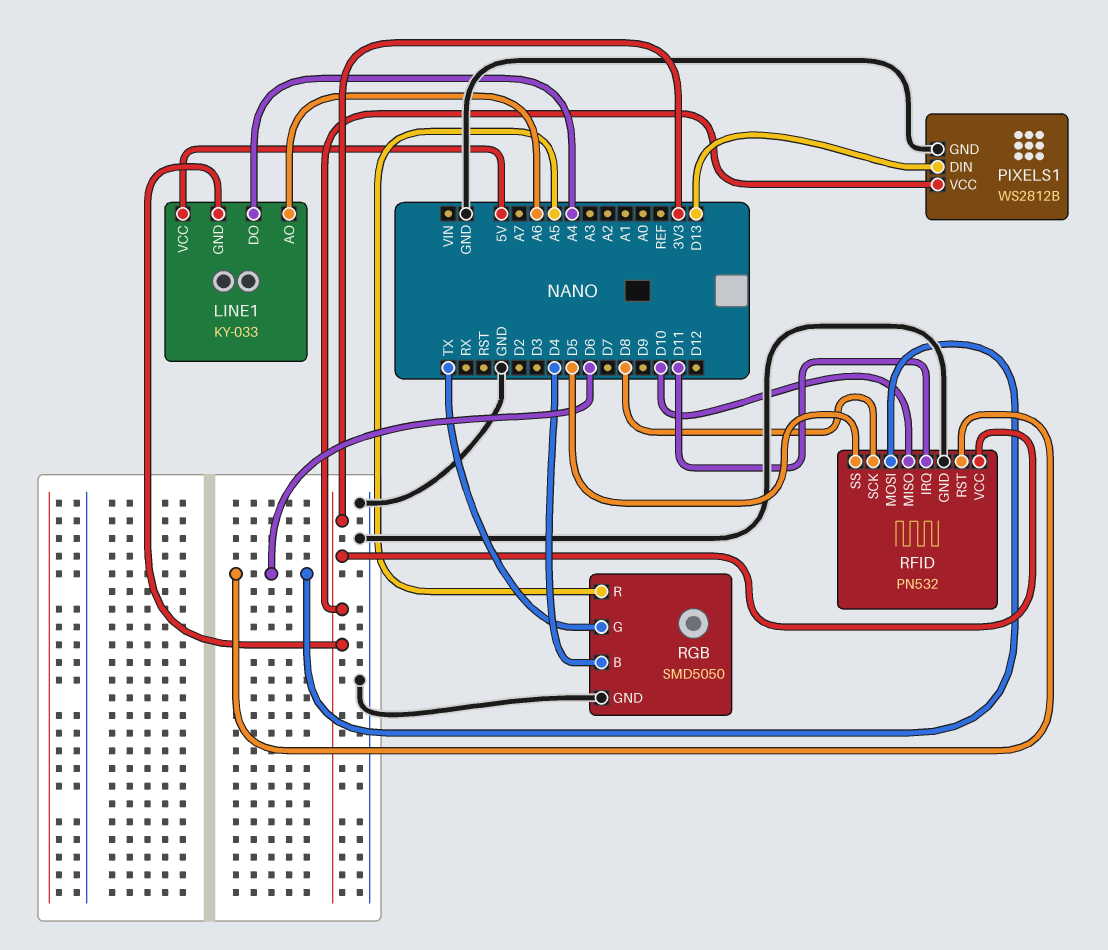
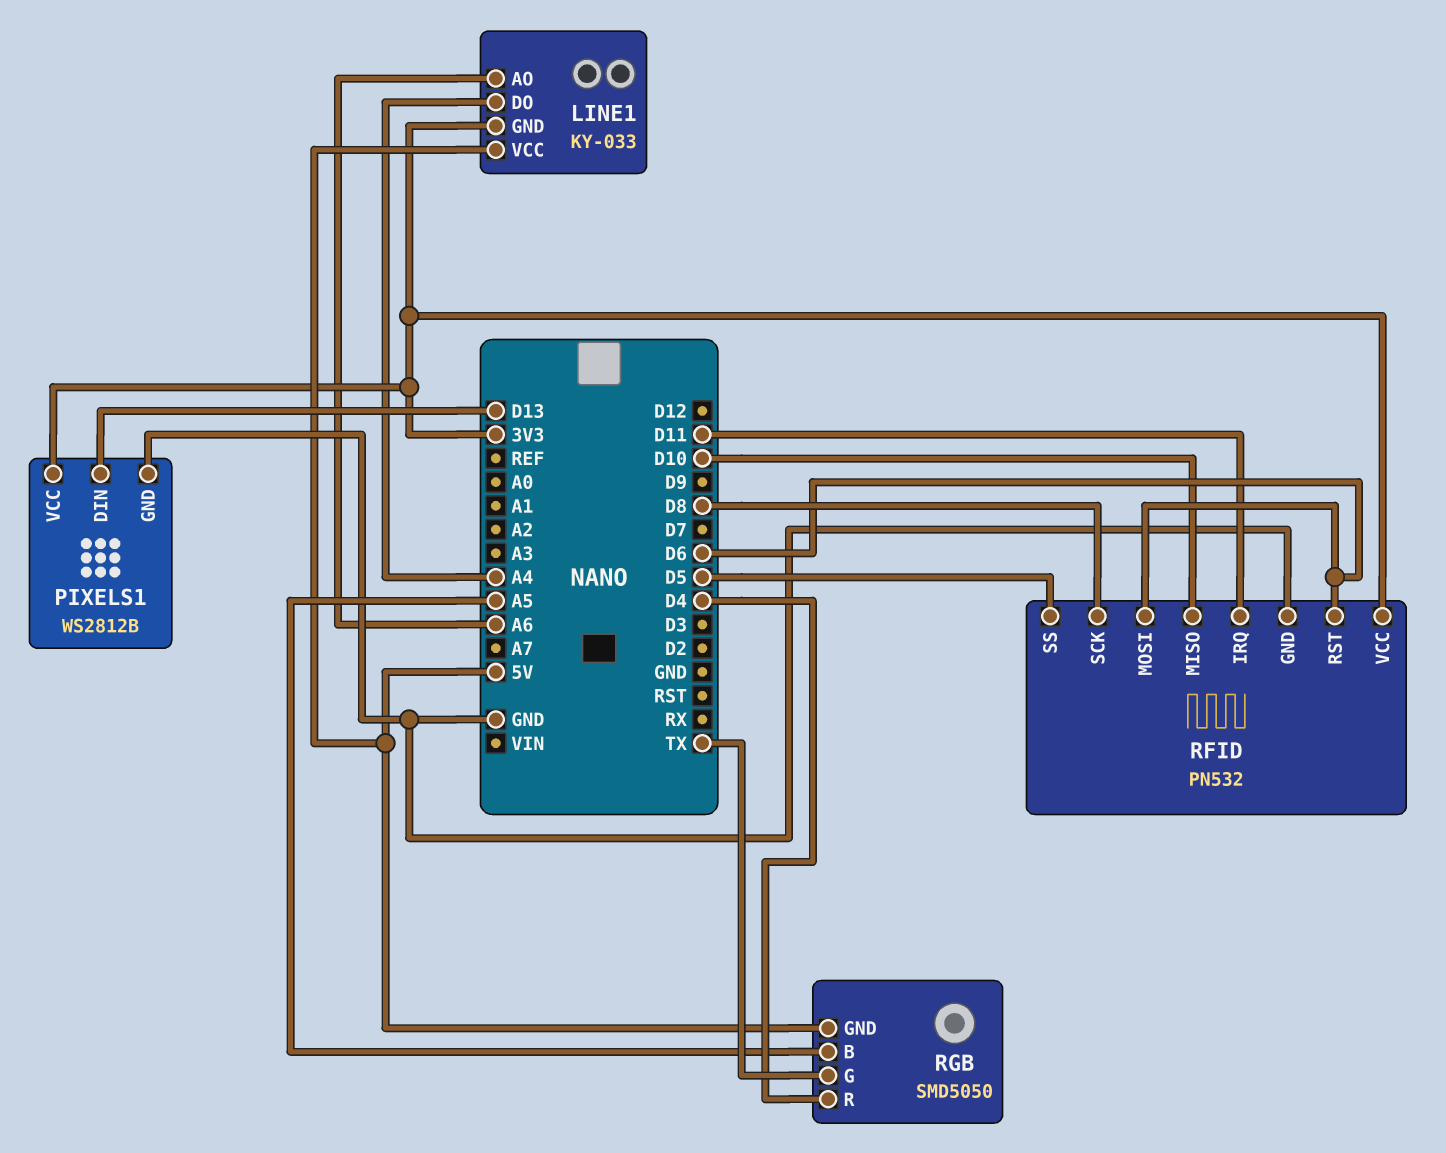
RGB pin B: D4 -> A5
RGB pin GND: GND -> 5V
RGB pin R: A5 -> D4

